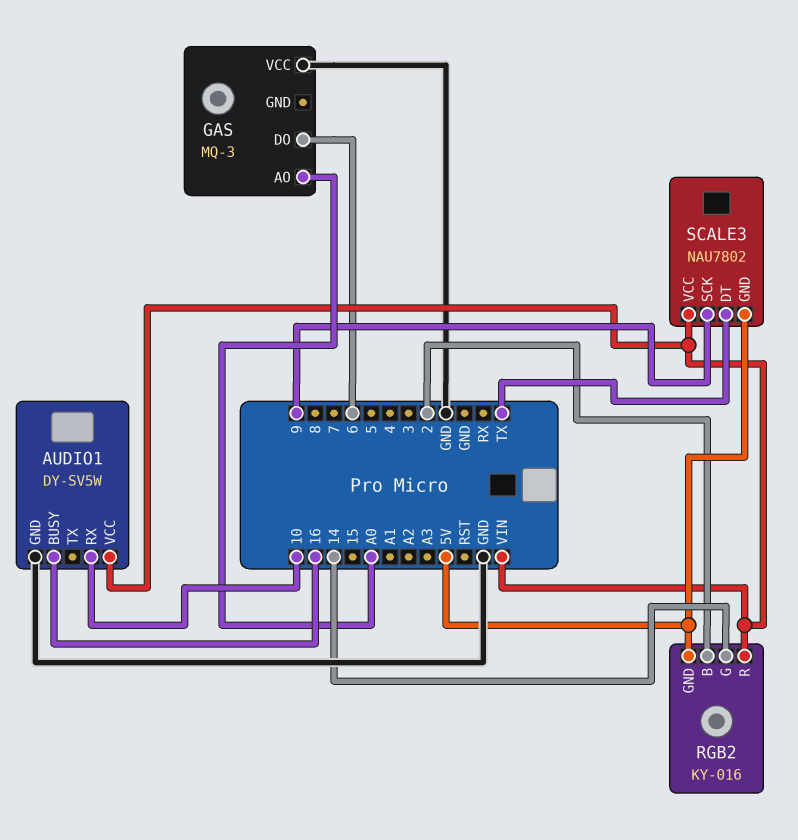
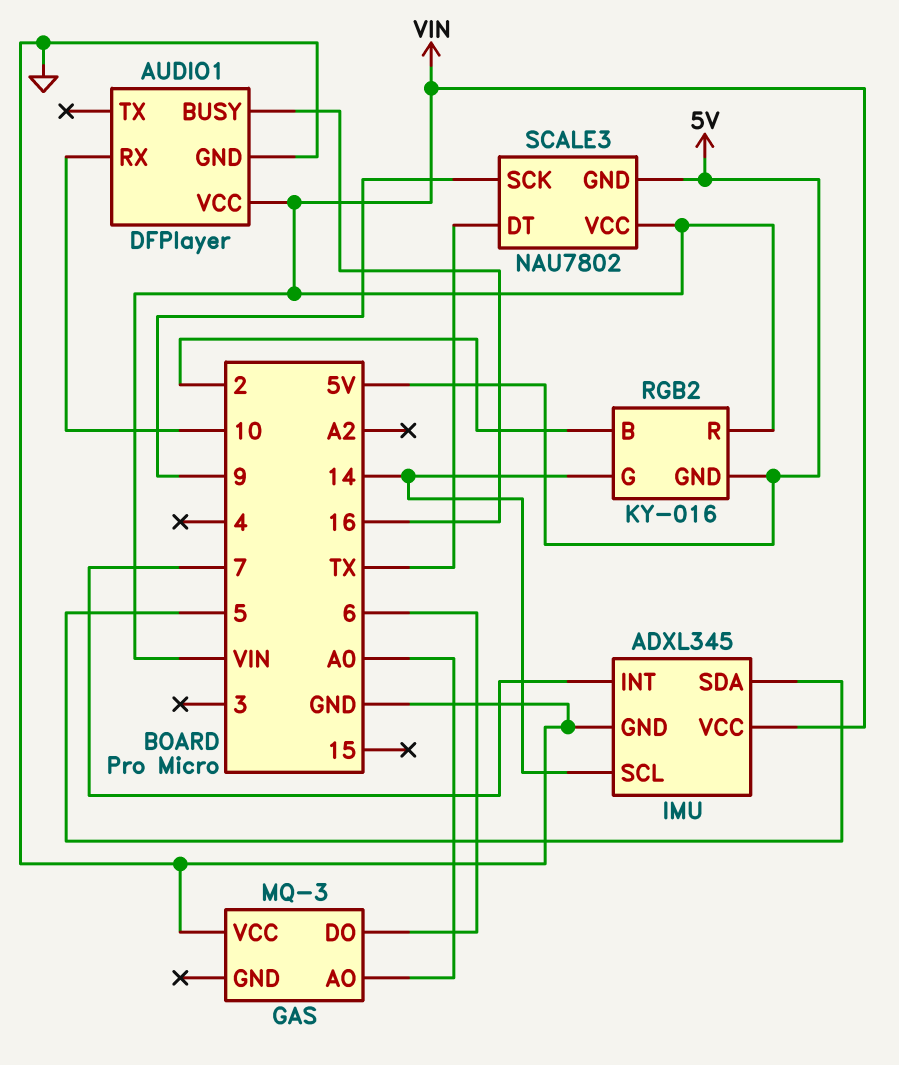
AUDIO1: DY-SV5W -> DFPlayer
IMU: none -> ADXL345
IMU pin GND: none -> GND
IMU pin INT: none -> 7
IMU pin SCL: none -> 14
IMU pin SDA: none -> 5
IMU pin VCC: none -> VIN

